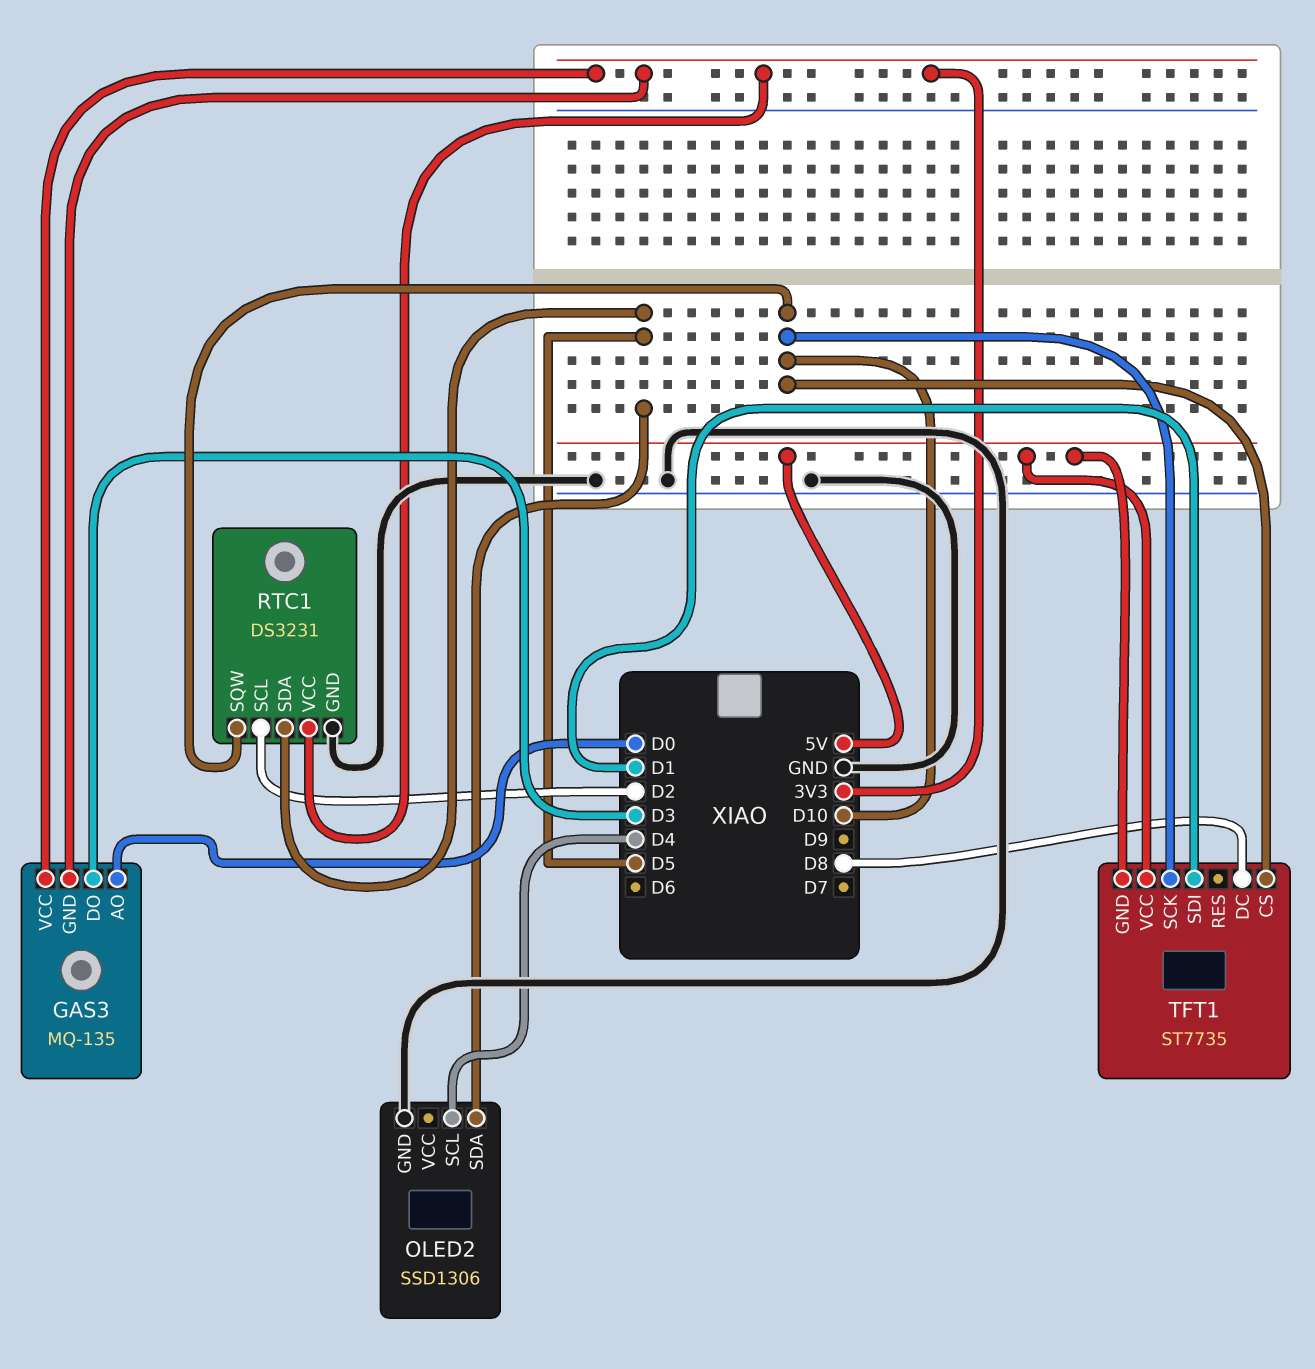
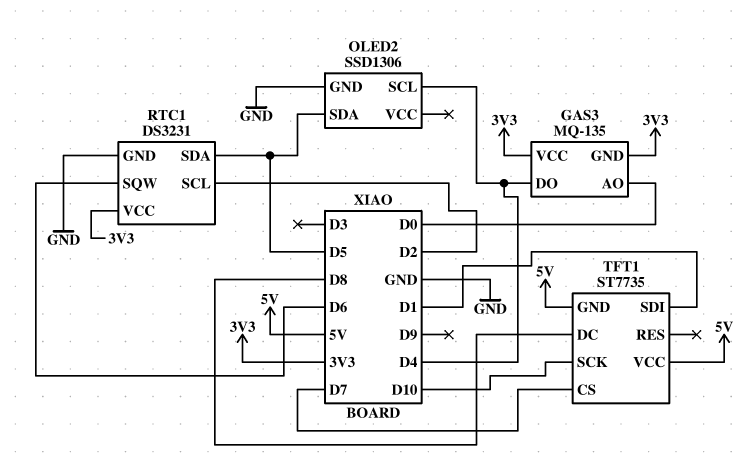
GAS3 pin DO: D3 -> D4
RTC1 pin SQW: D10 -> D6
TFT1 pin CS: D10 -> D7

